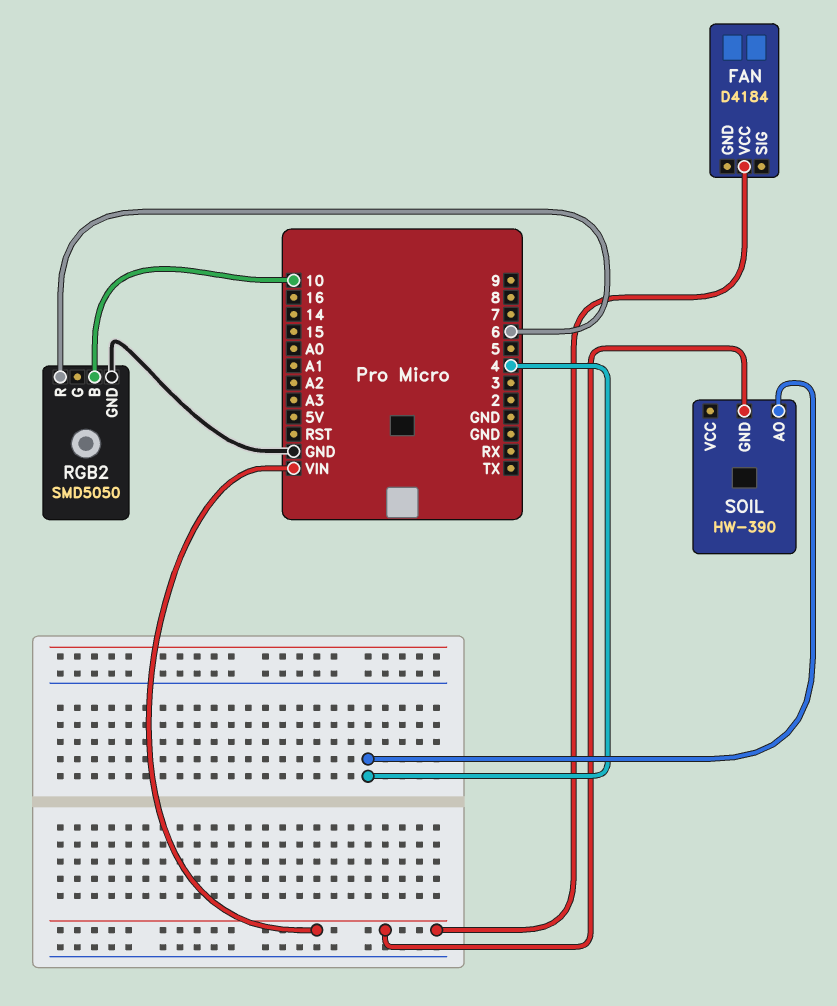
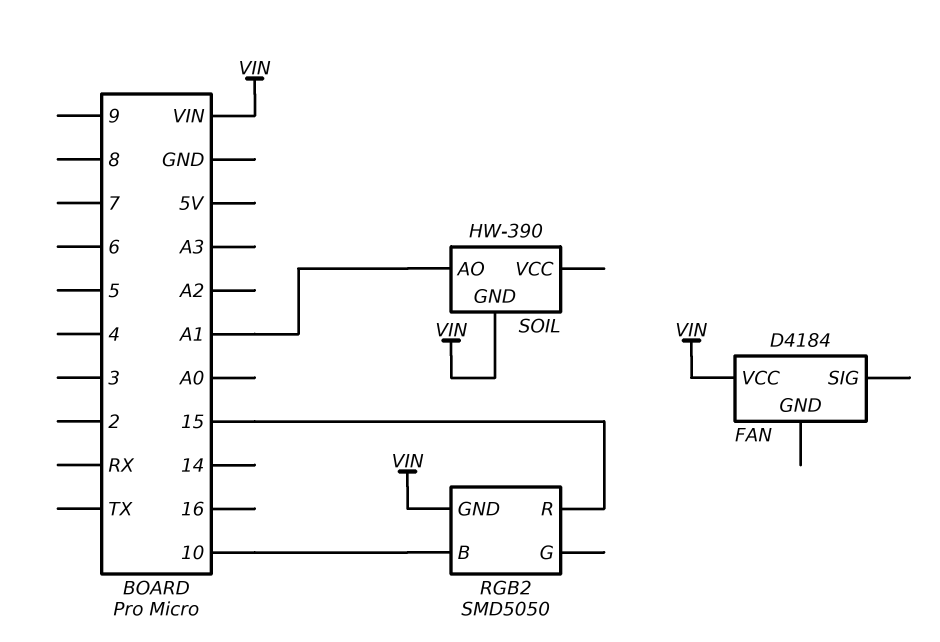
RGB2 pin GND: GND -> VIN
RGB2 pin R: 6 -> 15
SOIL pin AO: 4 -> A1

